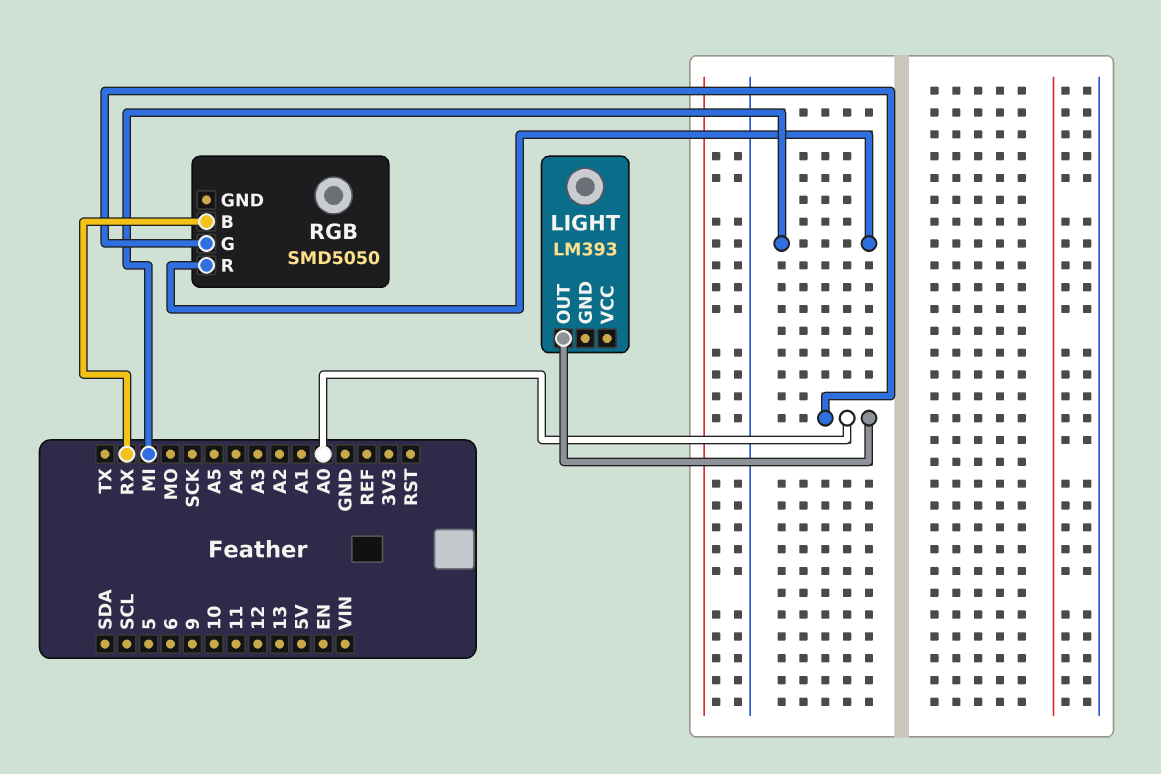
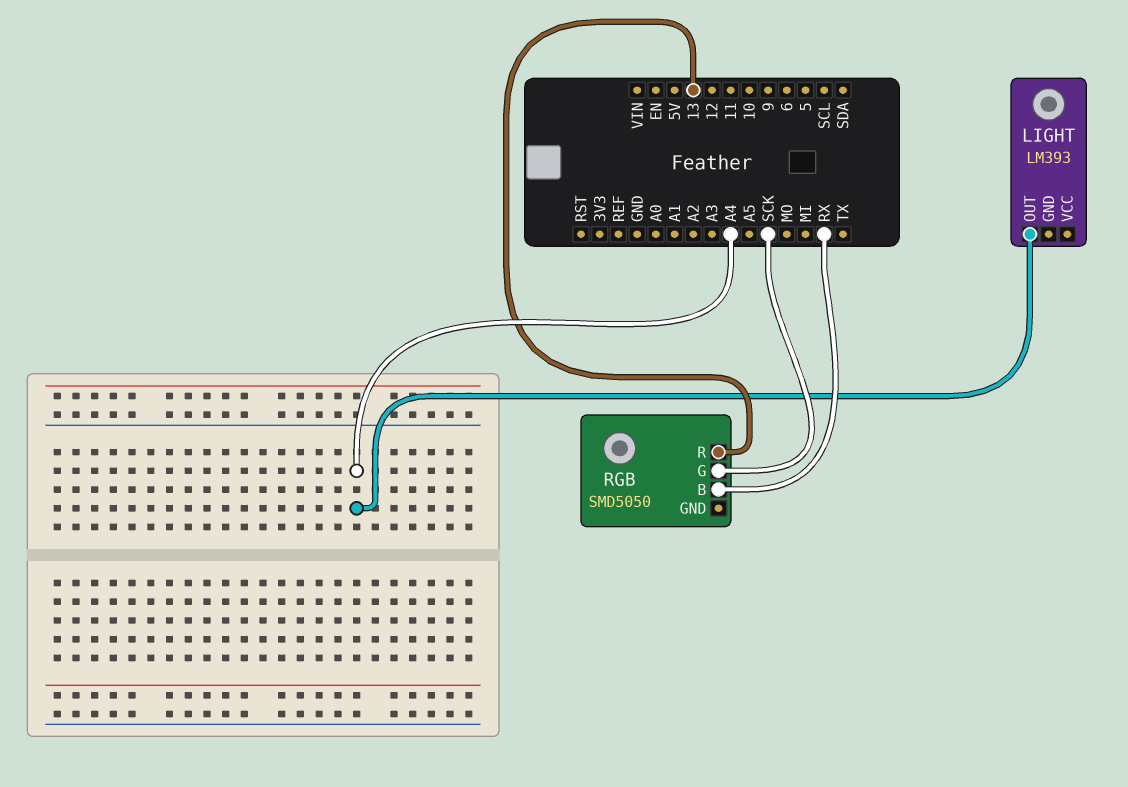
LIGHT pin OUT: A0 -> A4
RGB pin G: A0 -> SCK
RGB pin R: MI -> 13

